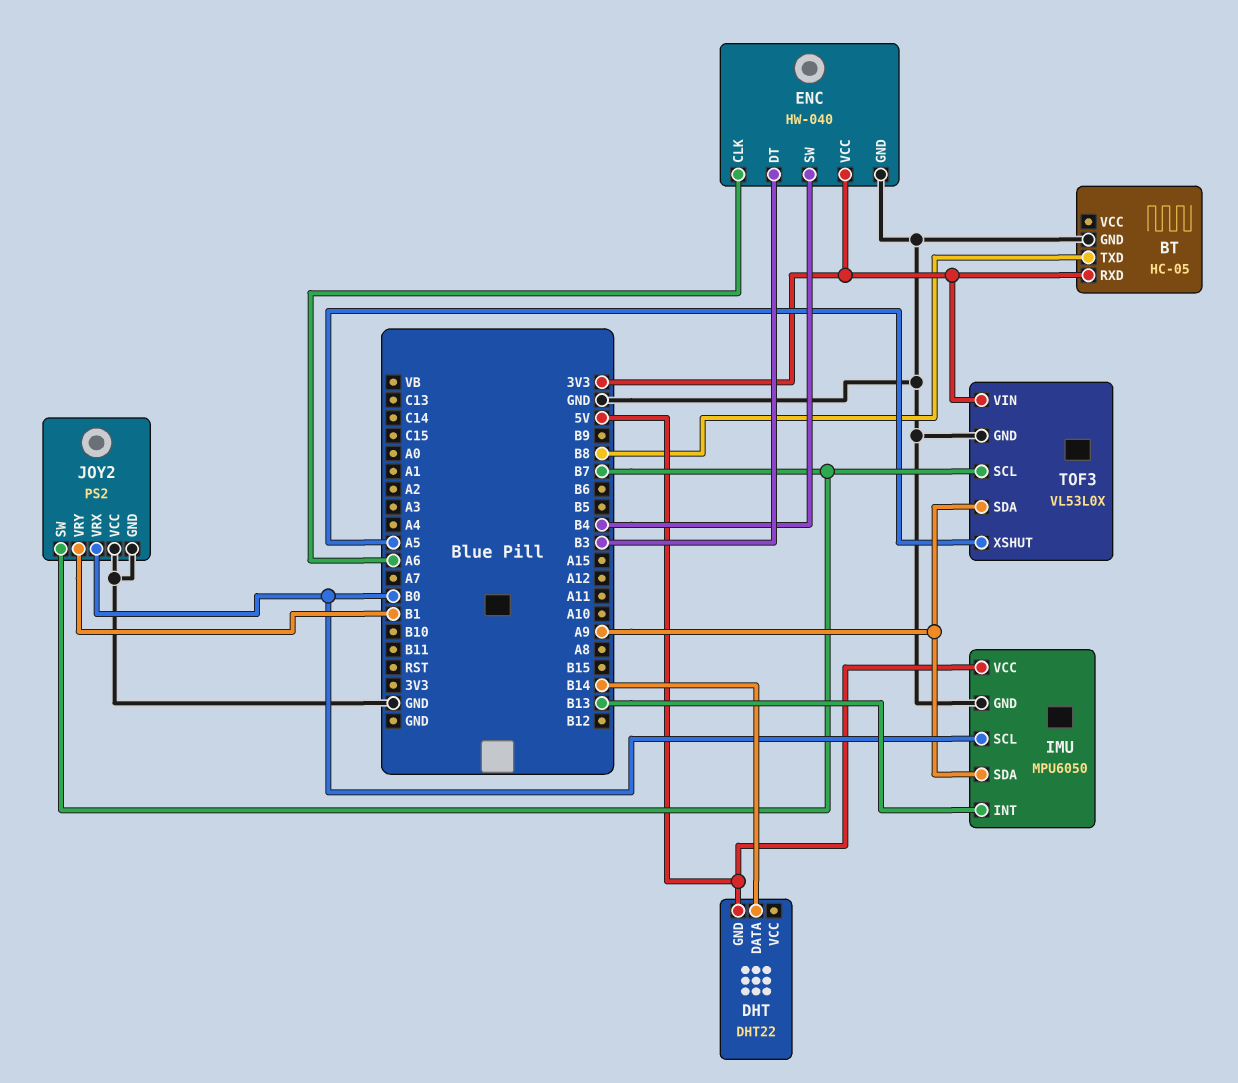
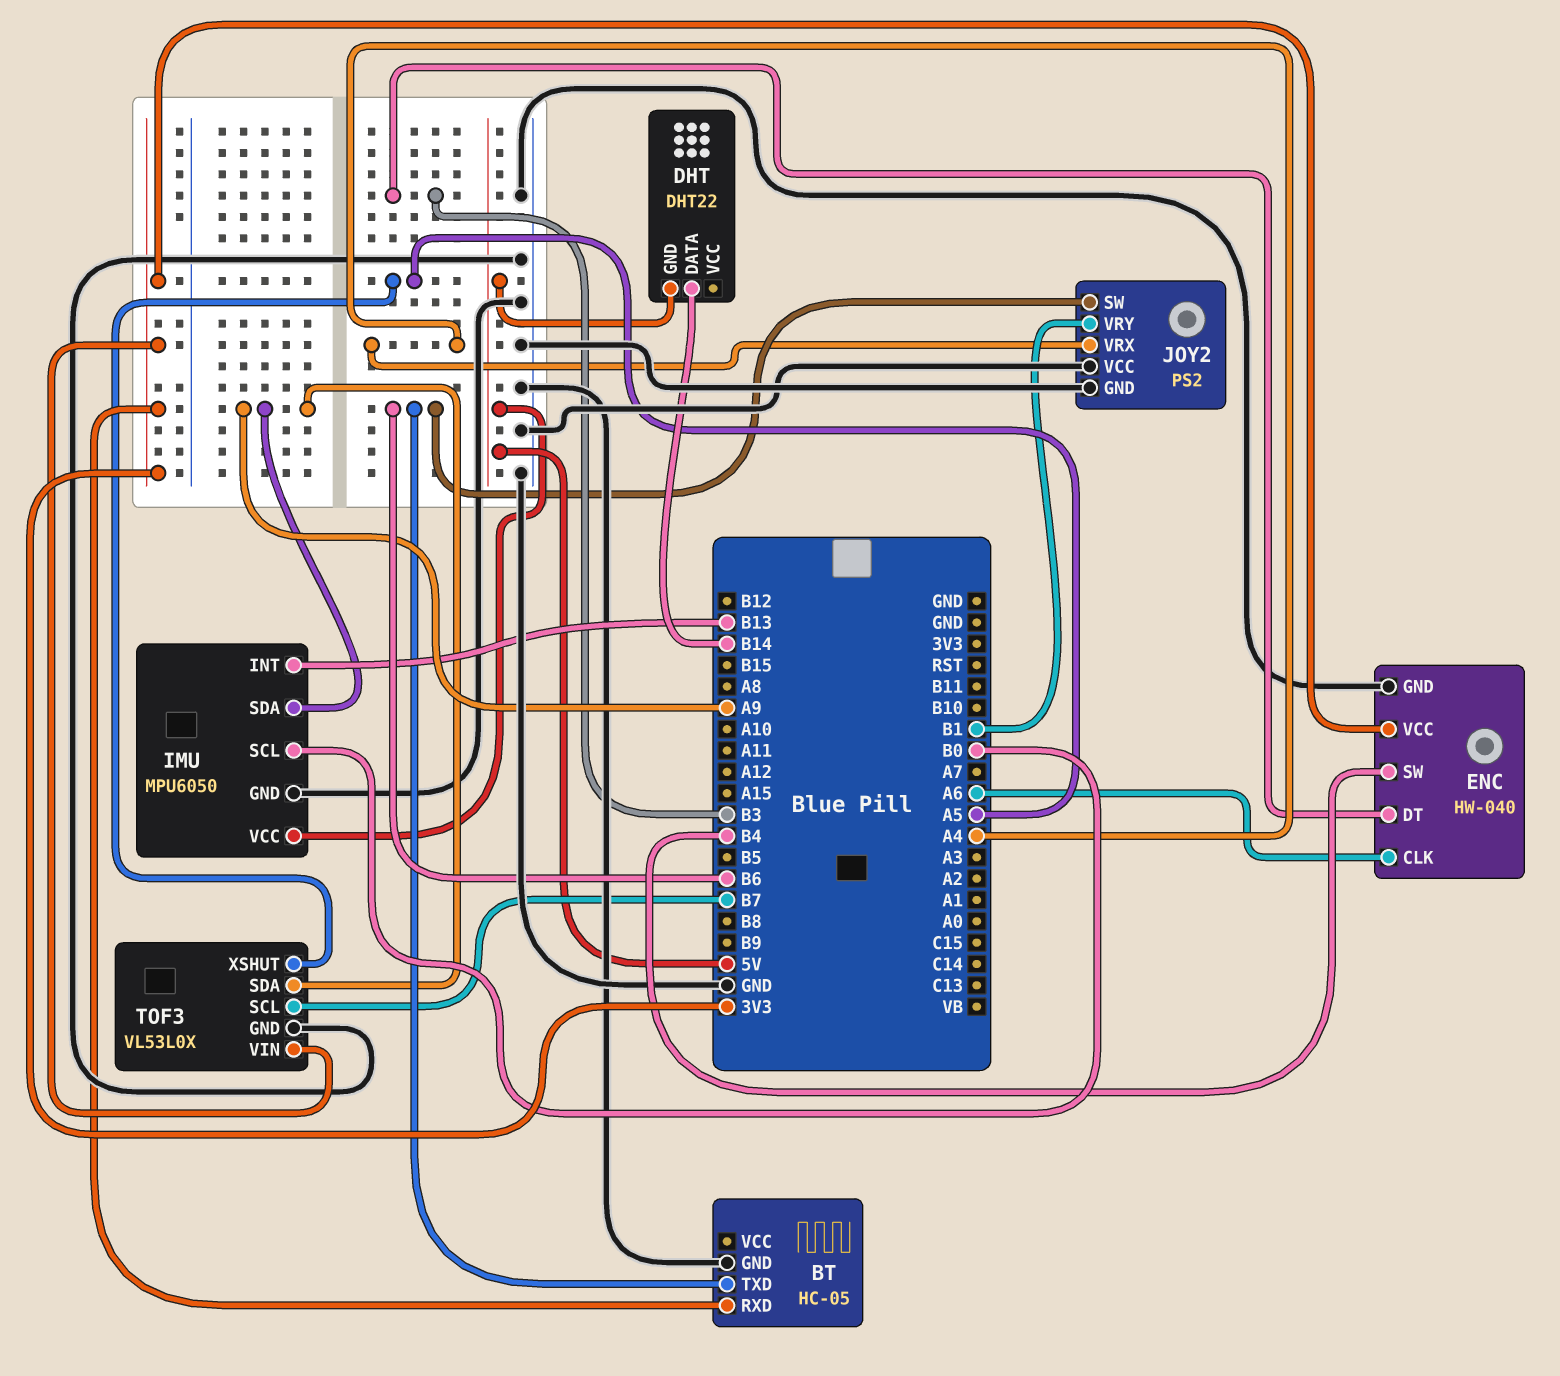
BT pin TXD: B8 -> B6
JOY2 pin SW: B7 -> B6
JOY2 pin VRX: B0 -> A4

